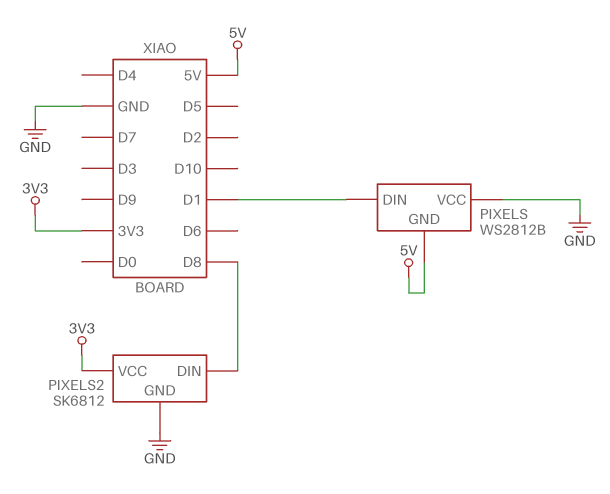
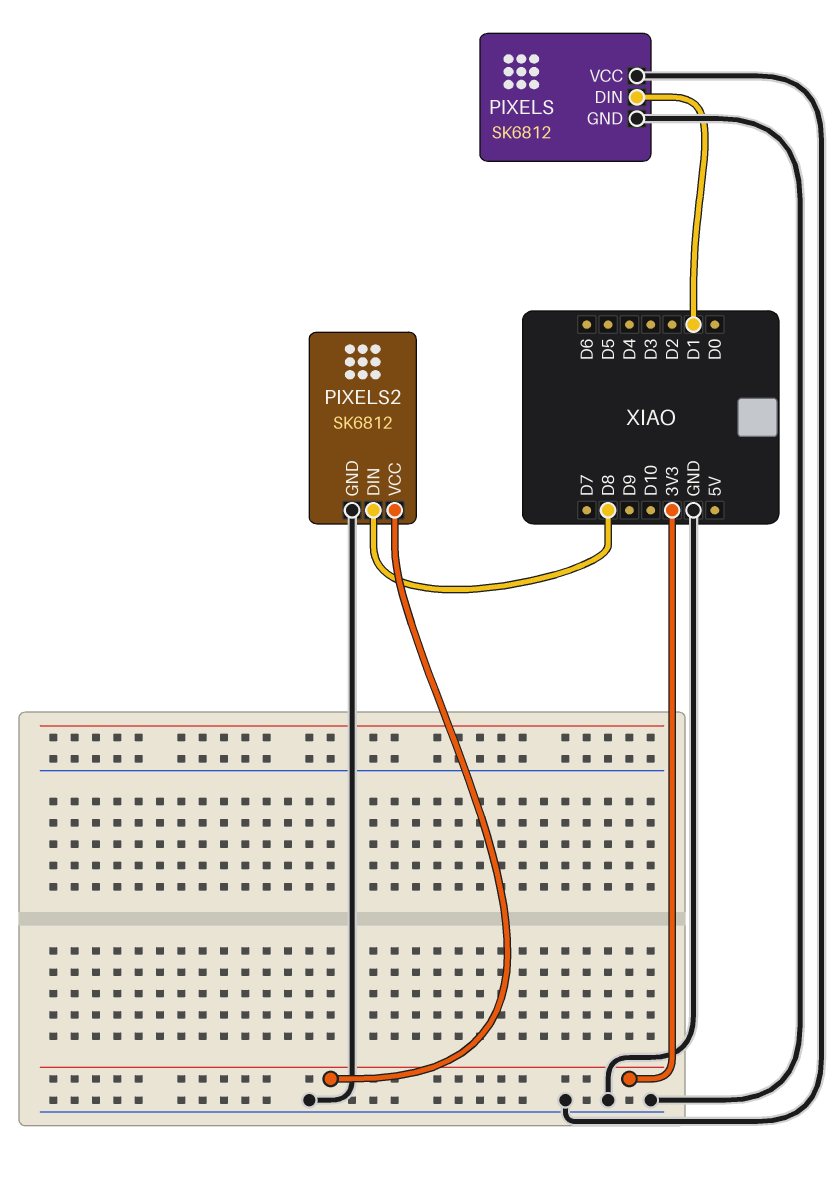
PIXELS: WS2812B -> SK6812
PIXELS pin GND: 5V -> GND

